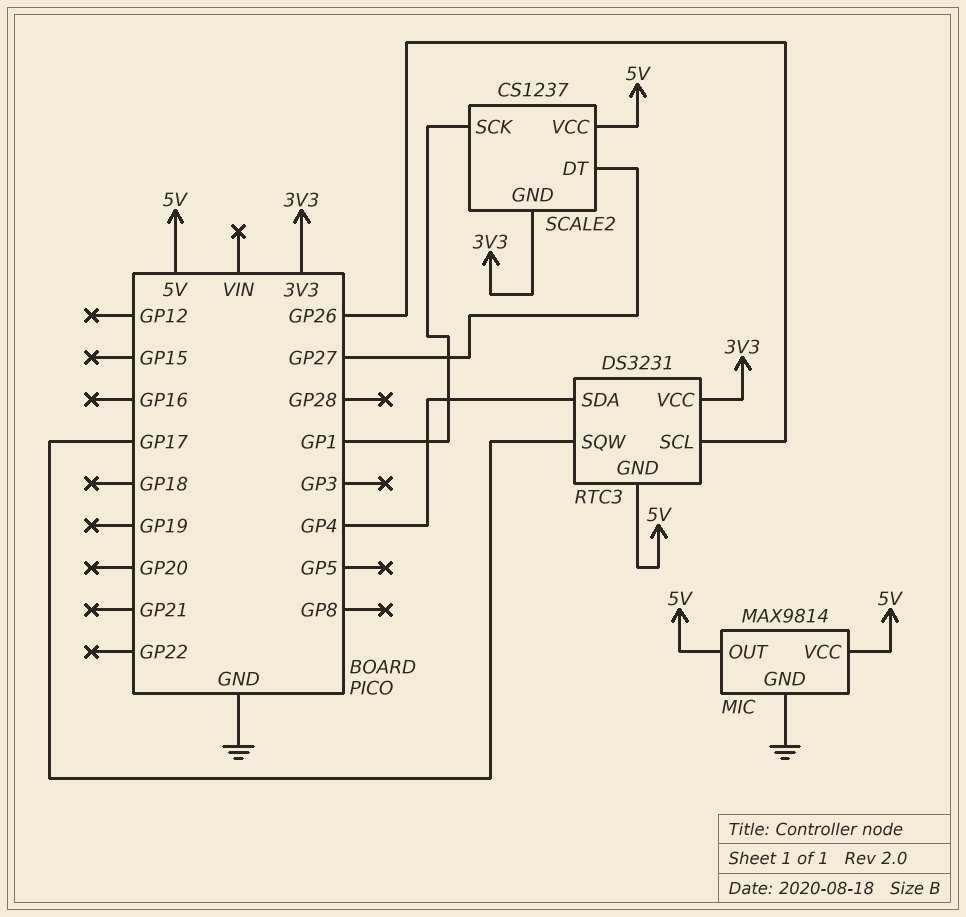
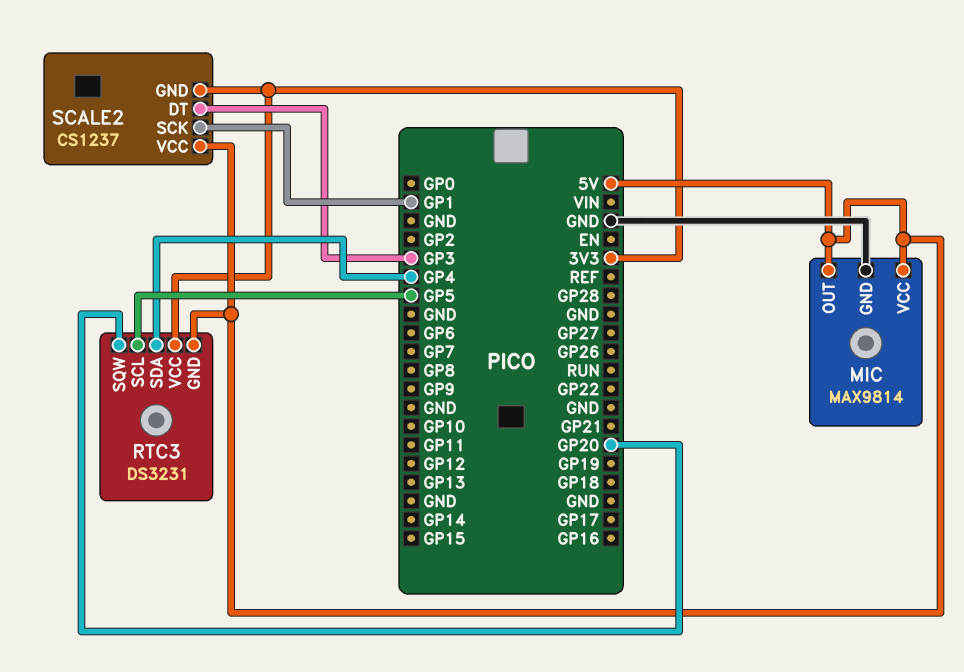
RTC3 pin SCL: GP26 -> GP5
RTC3 pin SQW: GP17 -> GP20
SCALE2 pin DT: GP27 -> GP3

